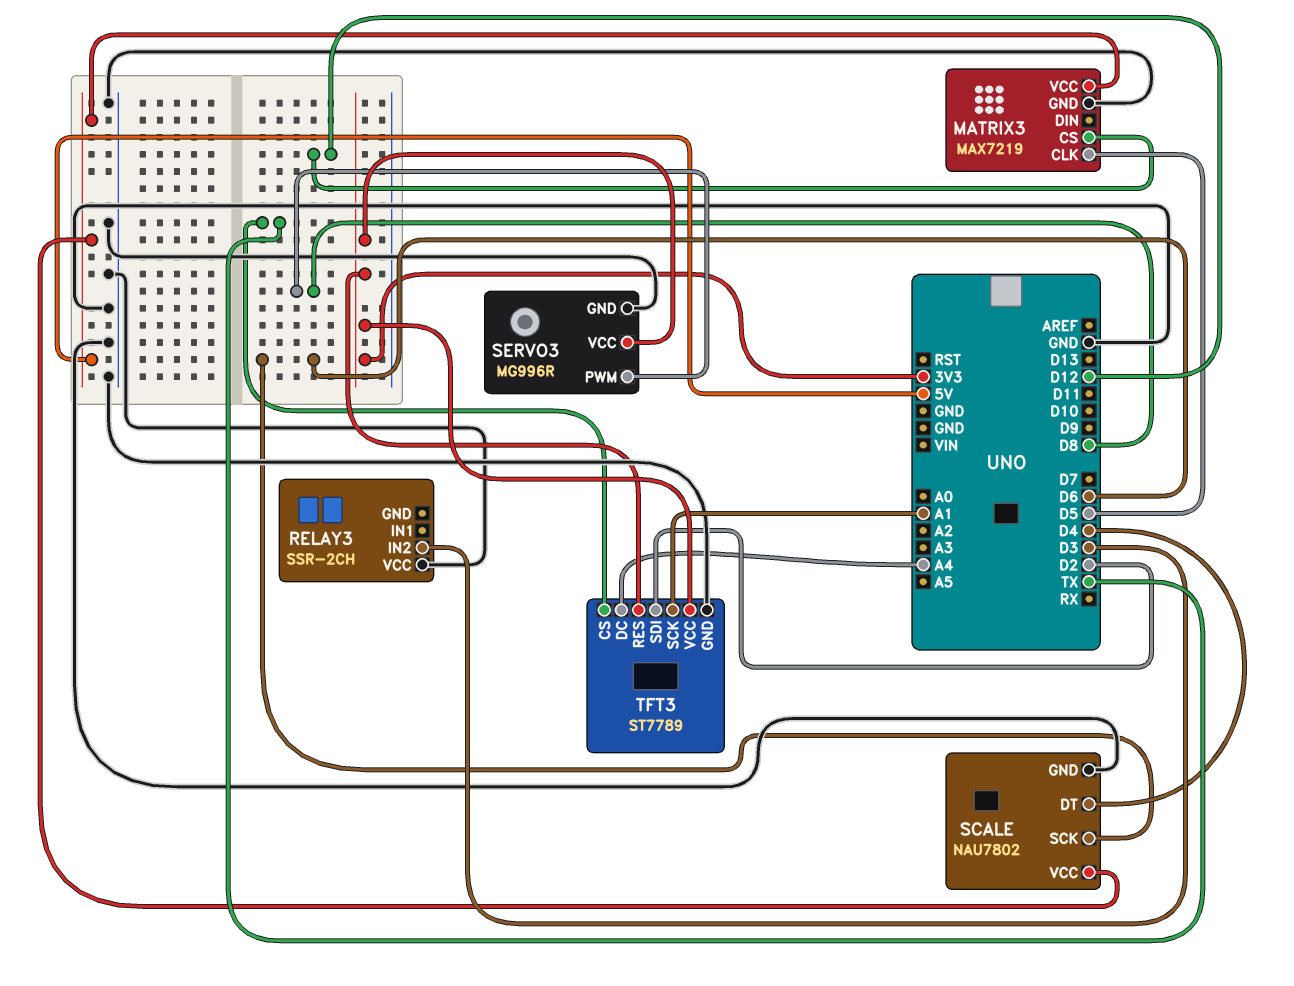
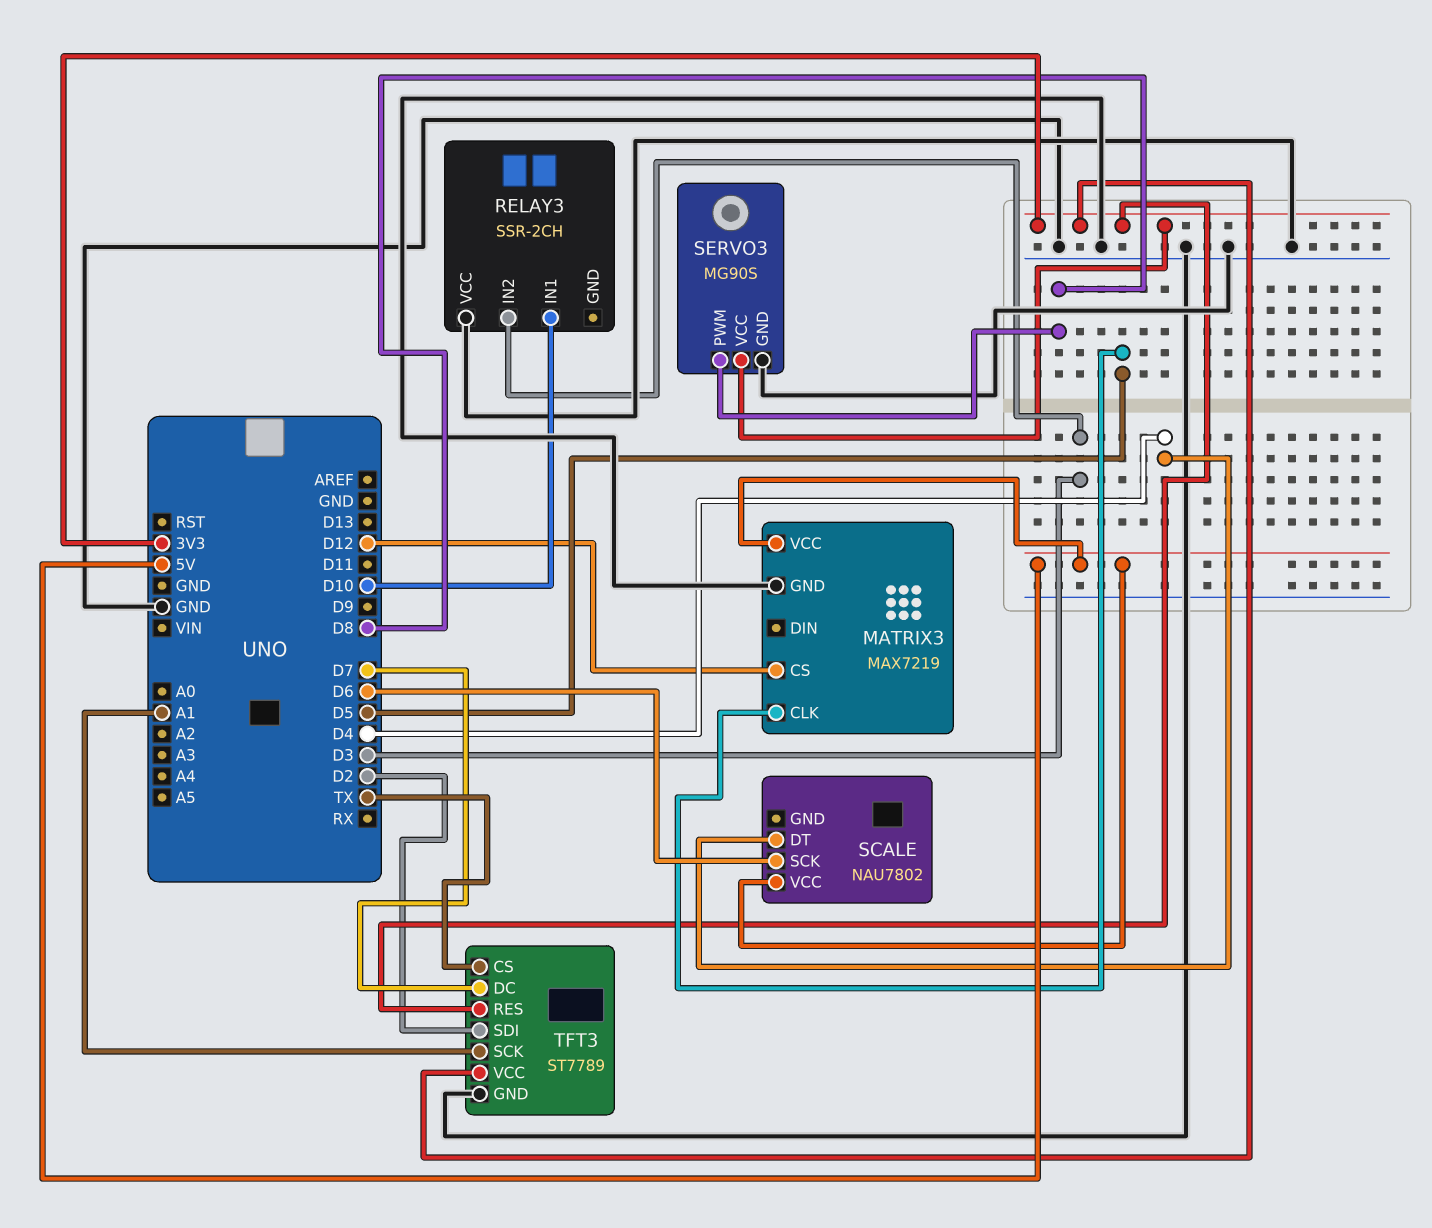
RELAY3 pin IN1: none -> D10
SCALE pin GND: GND -> none
SERVO3: MG996R -> MG90S
TFT3 pin DC: A4 -> D7

